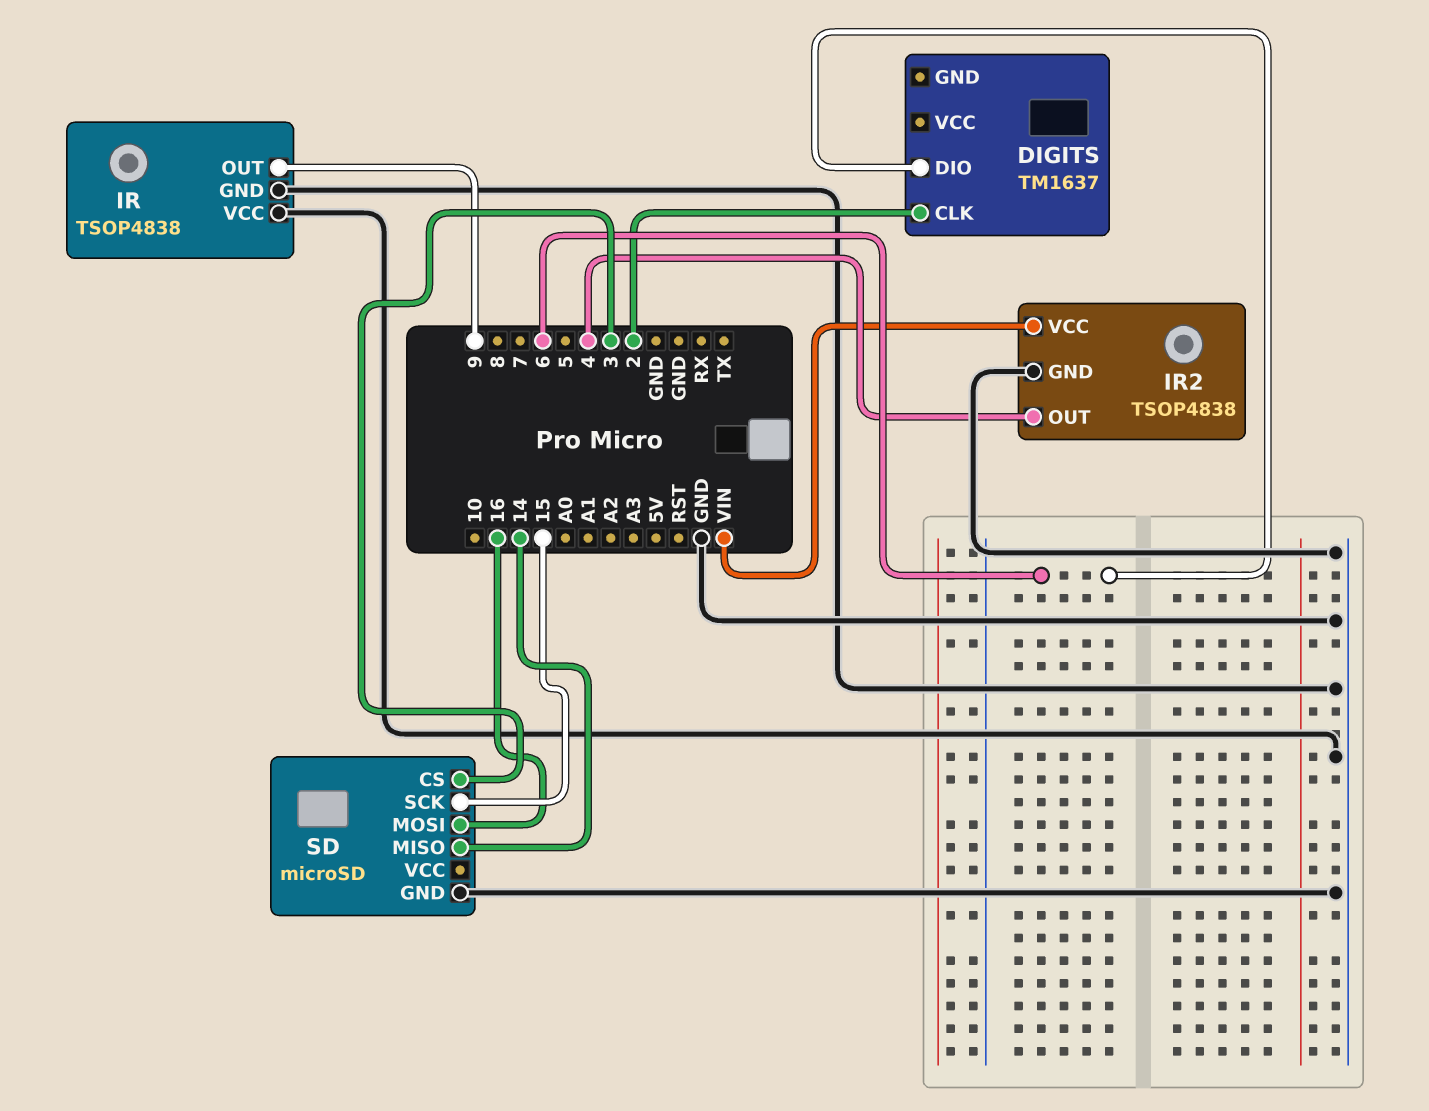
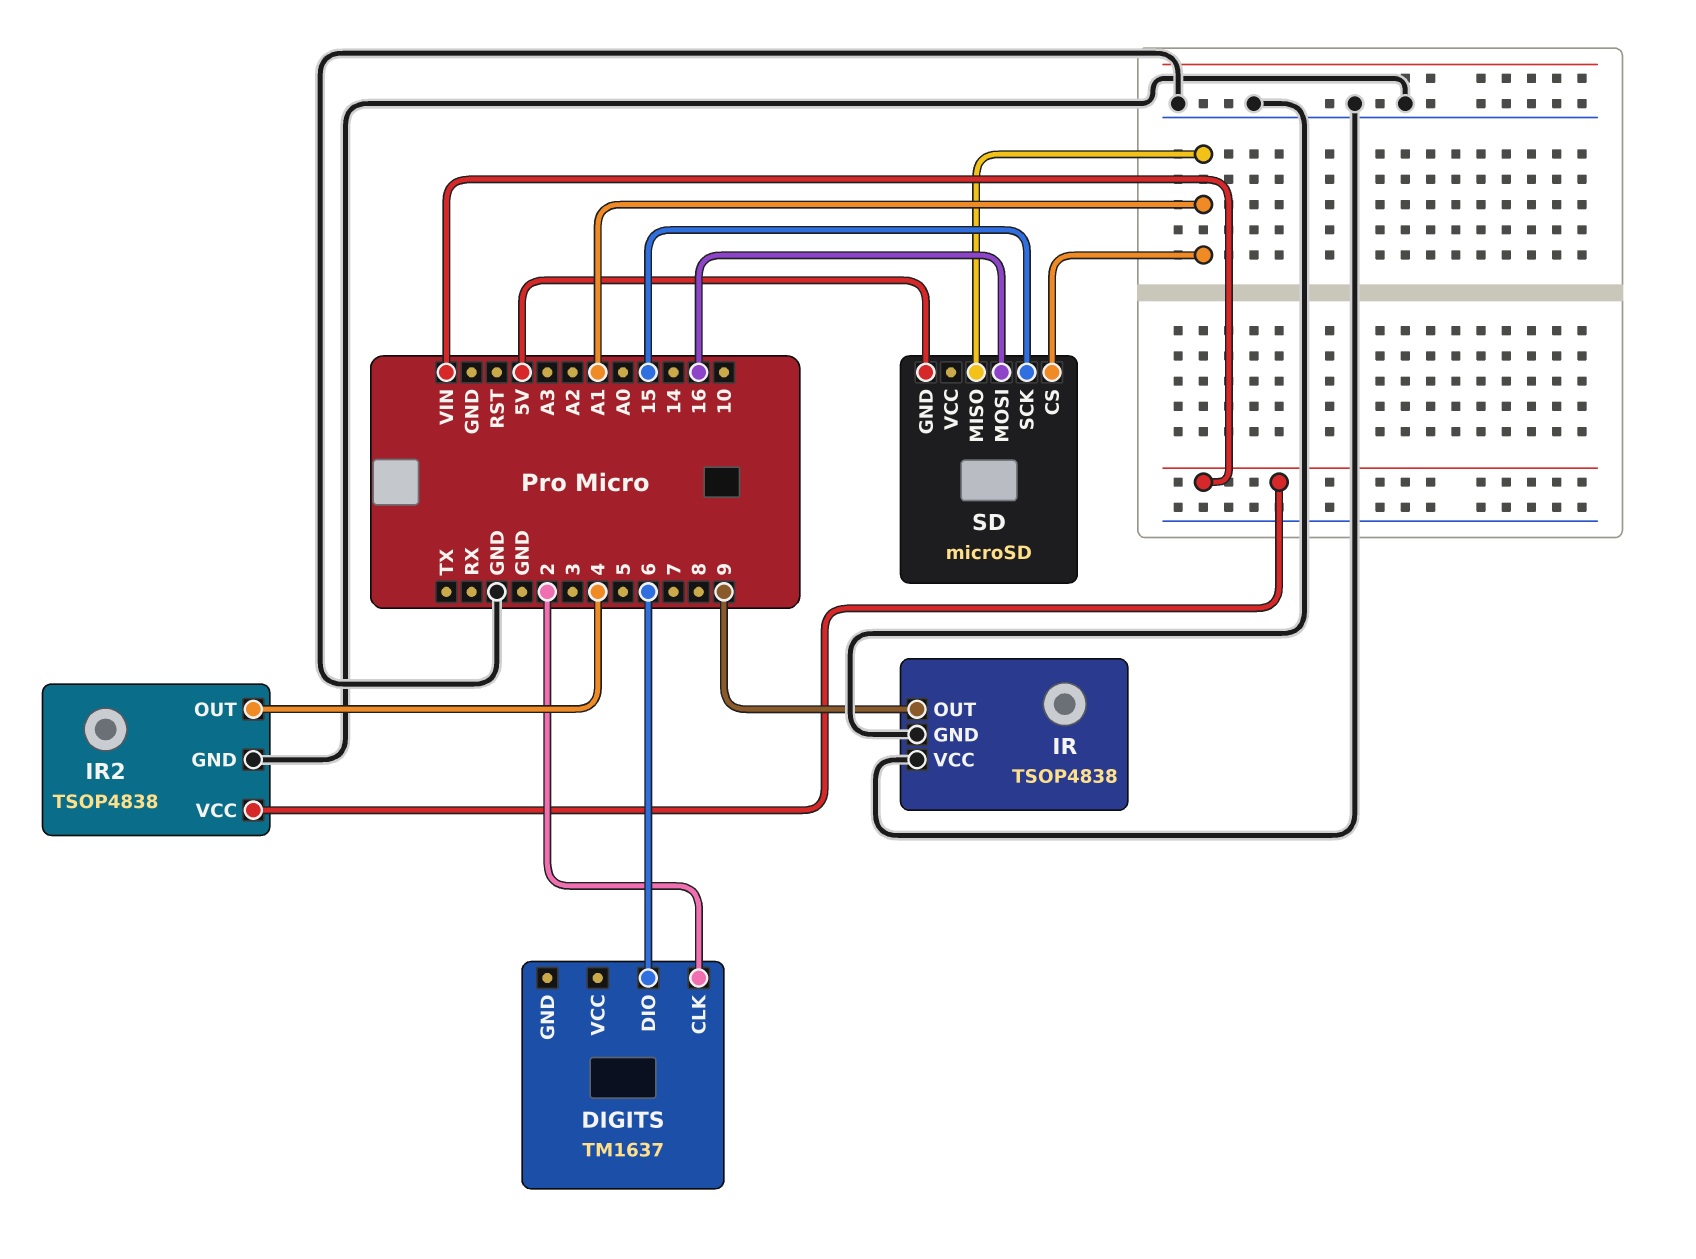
SD pin CS: 3 -> A1
SD pin GND: GND -> 5V
SD pin MISO: 14 -> A1

